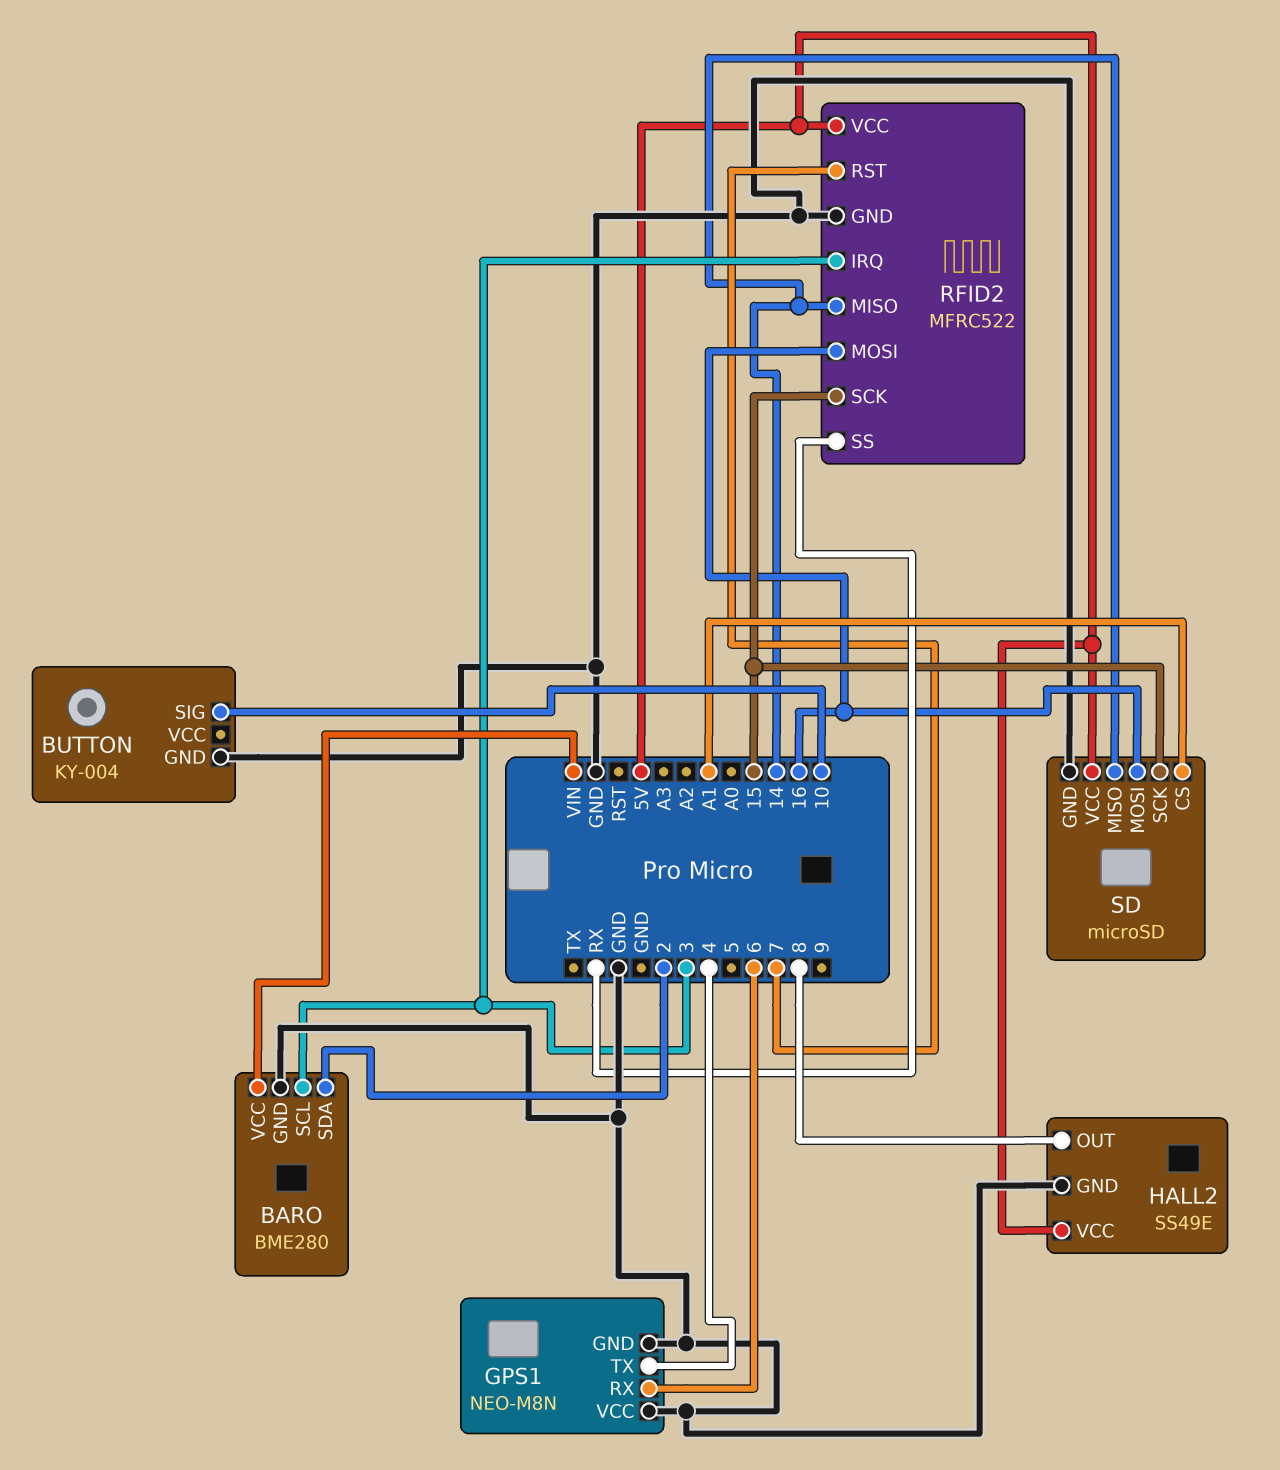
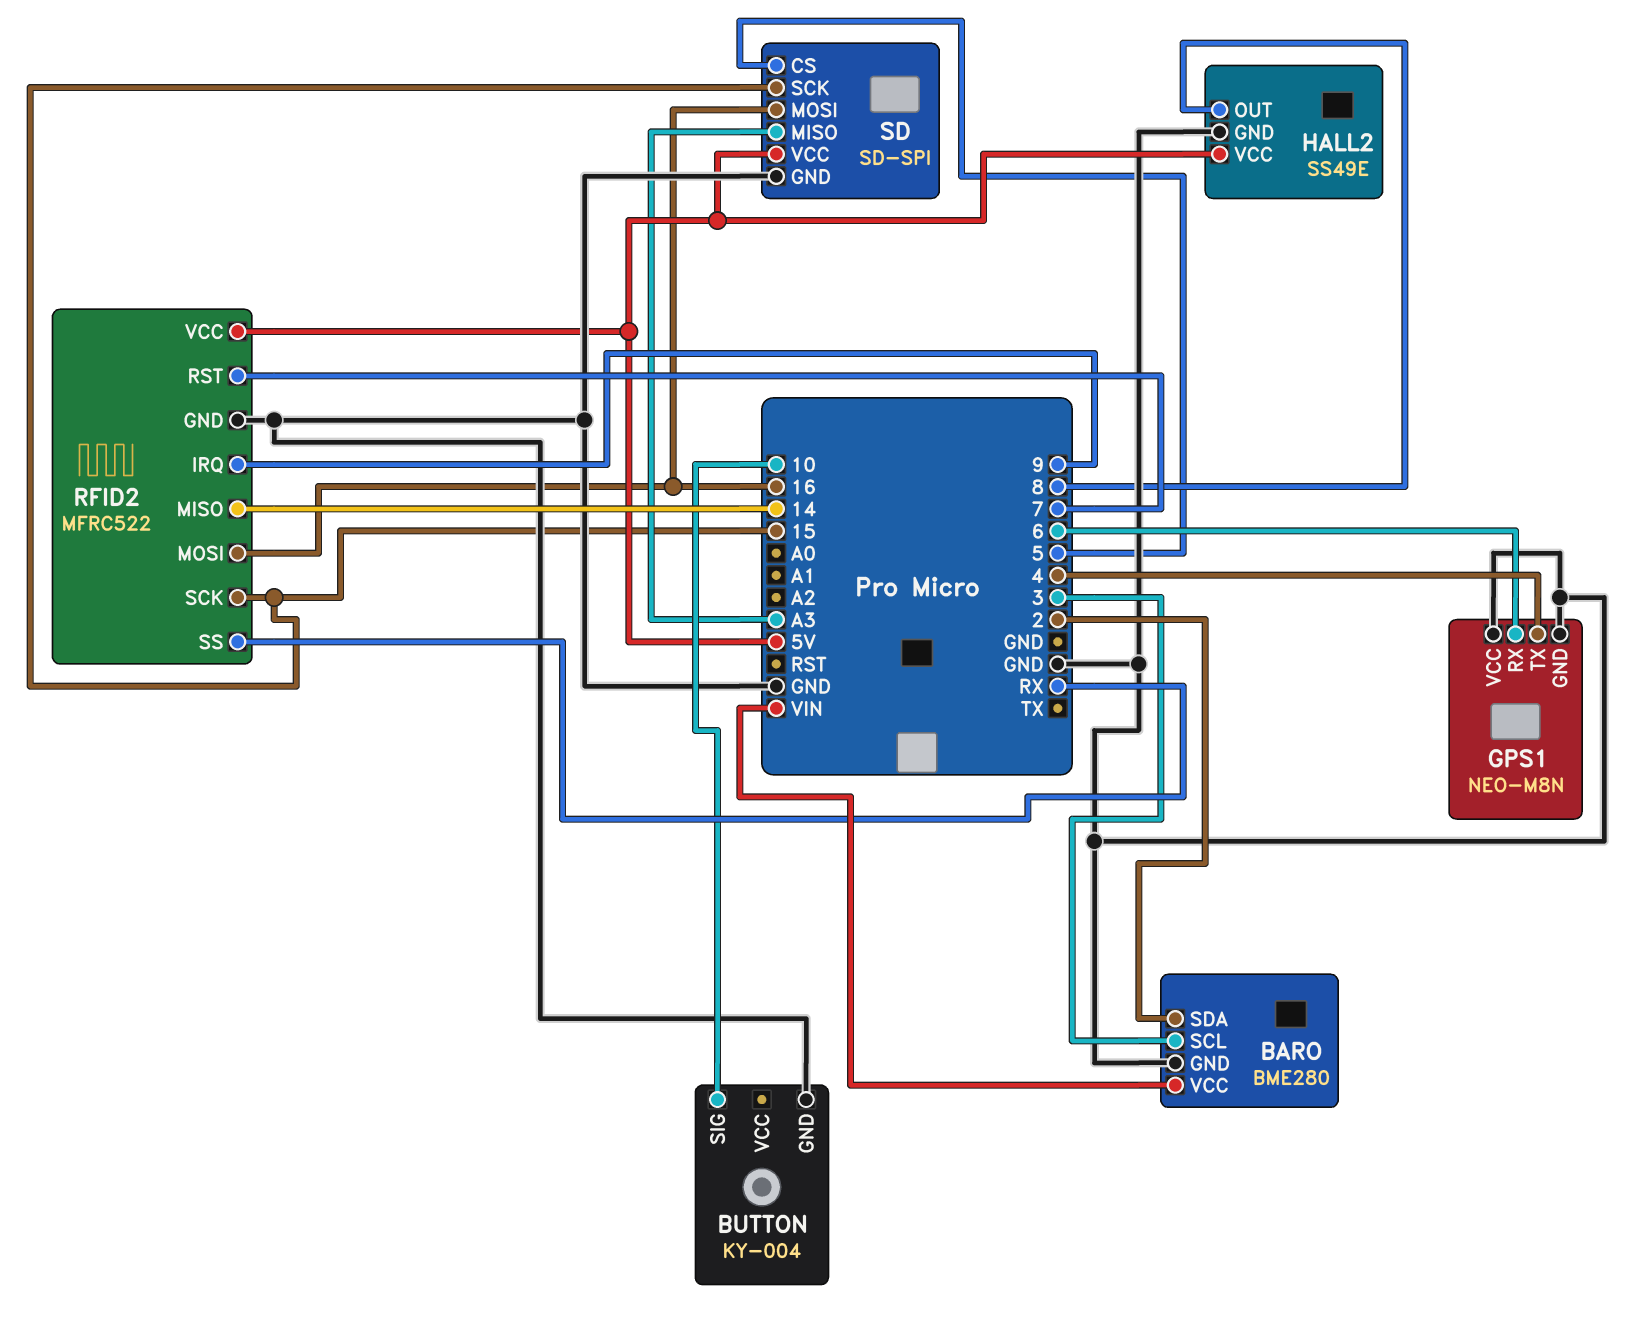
RFID2 pin IRQ: 3 -> 9
SD: microSD -> SD-SPI
SD pin CS: A1 -> 5
SD pin MISO: 14 -> A3

